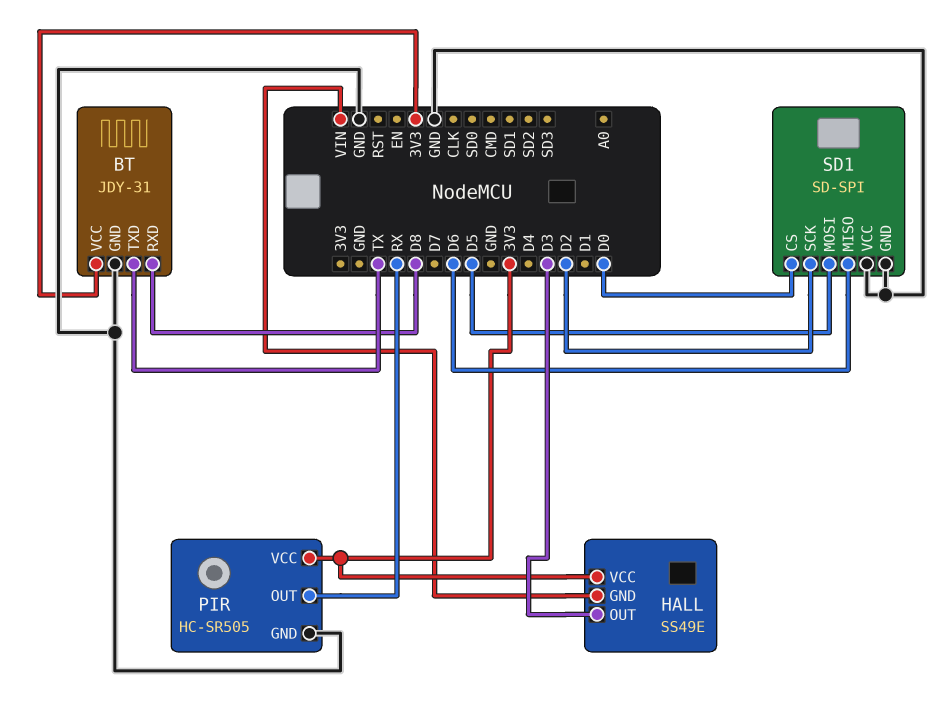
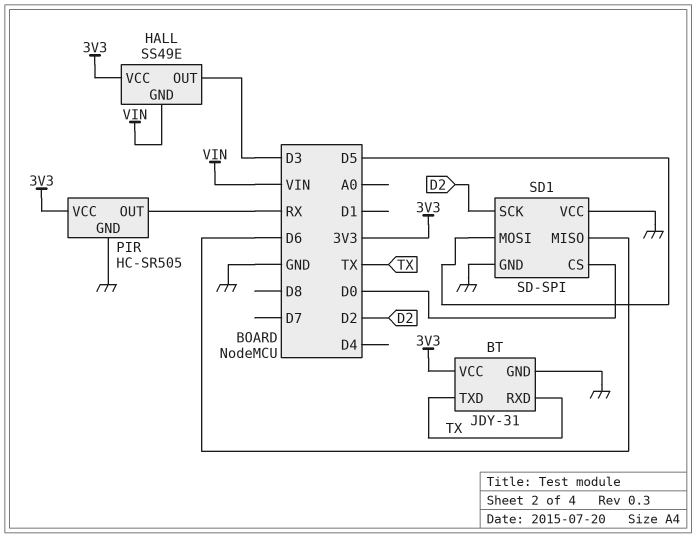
BT pin RXD: D8 -> TX

